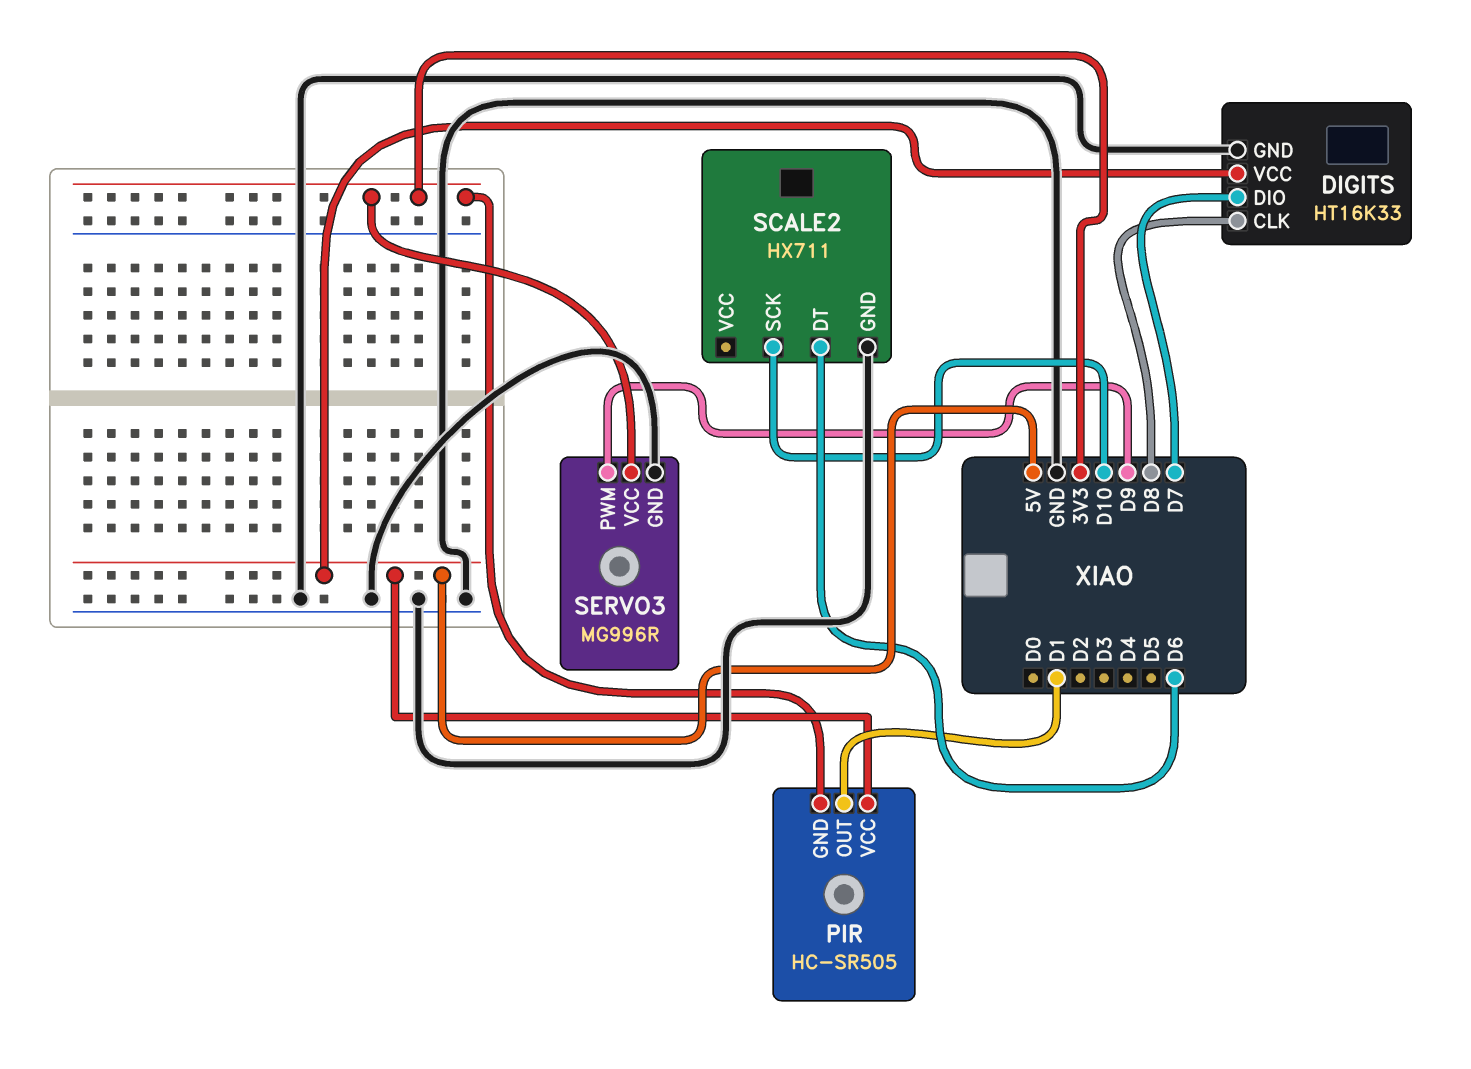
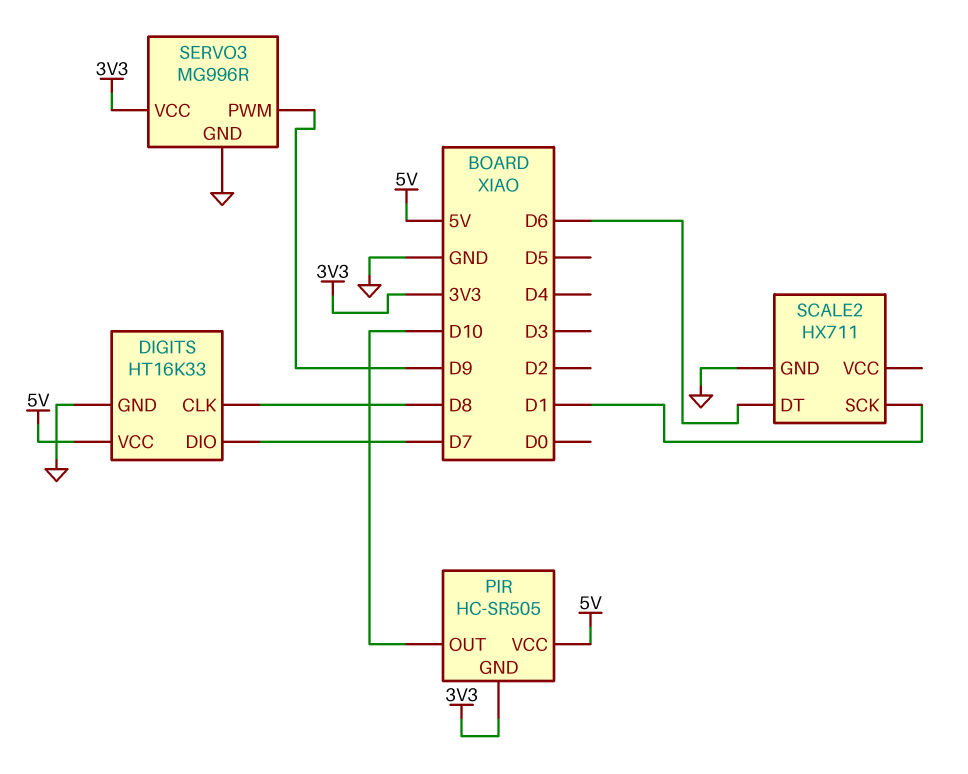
PIR pin OUT: D1 -> D10
SCALE2 pin SCK: D10 -> D1

